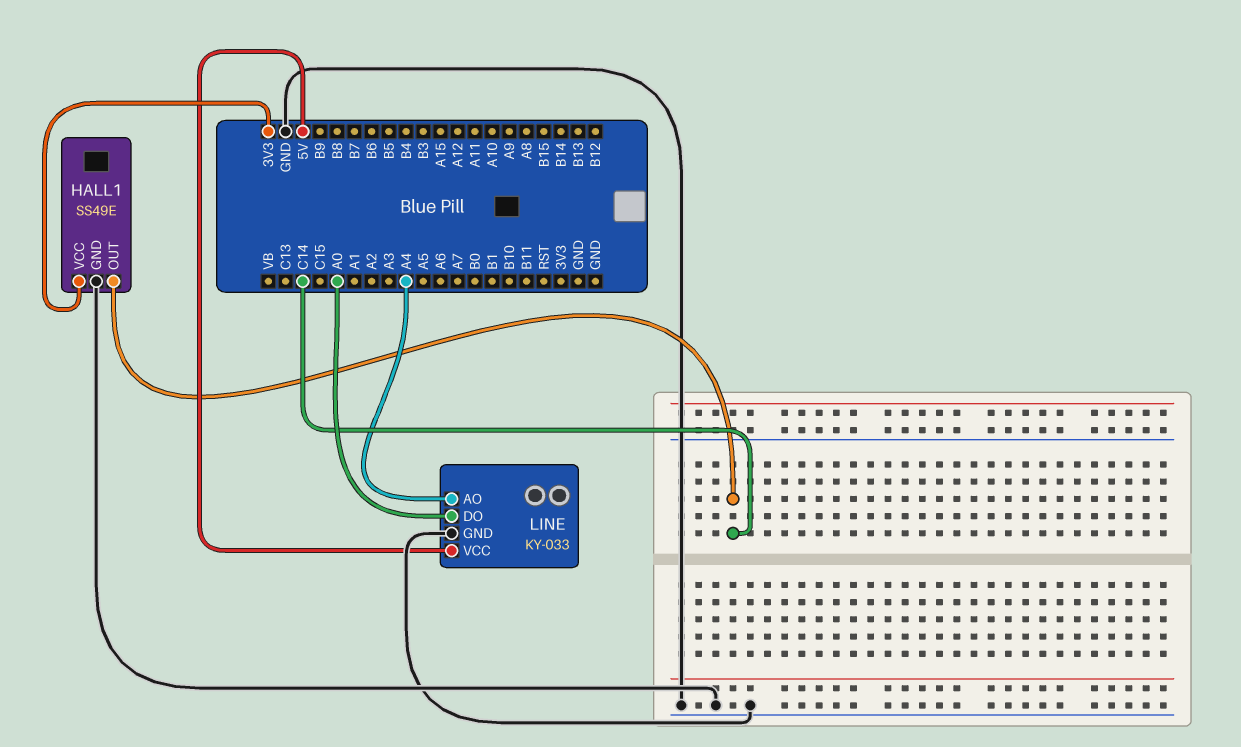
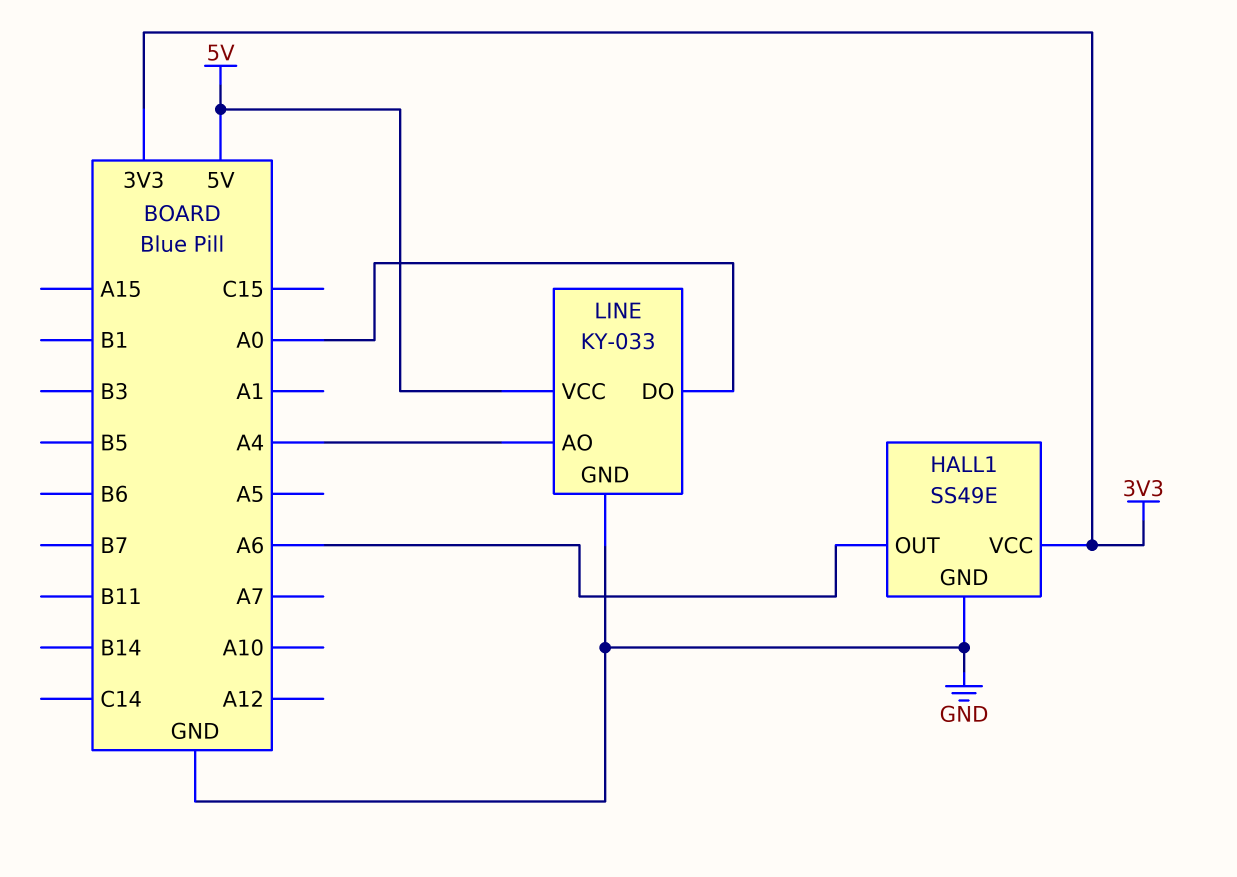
HALL1 pin OUT: C14 -> A6

